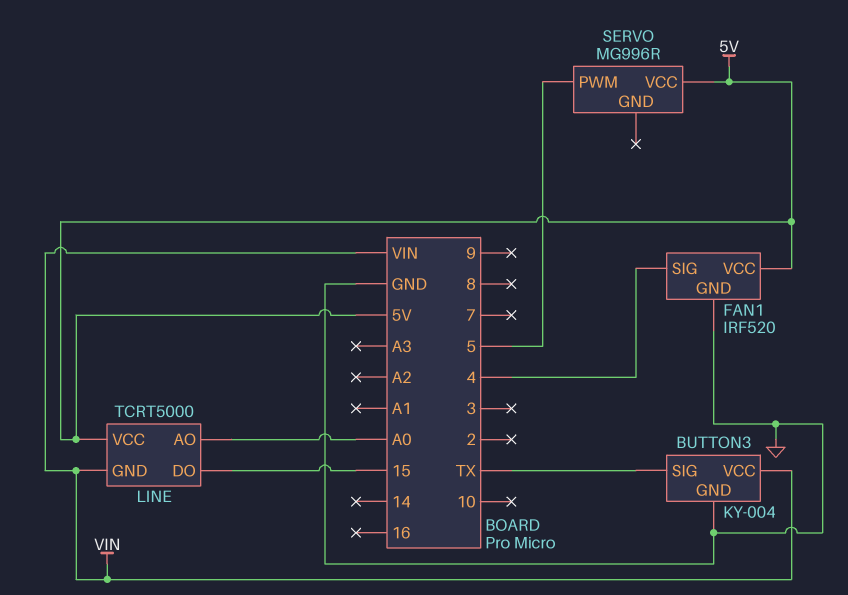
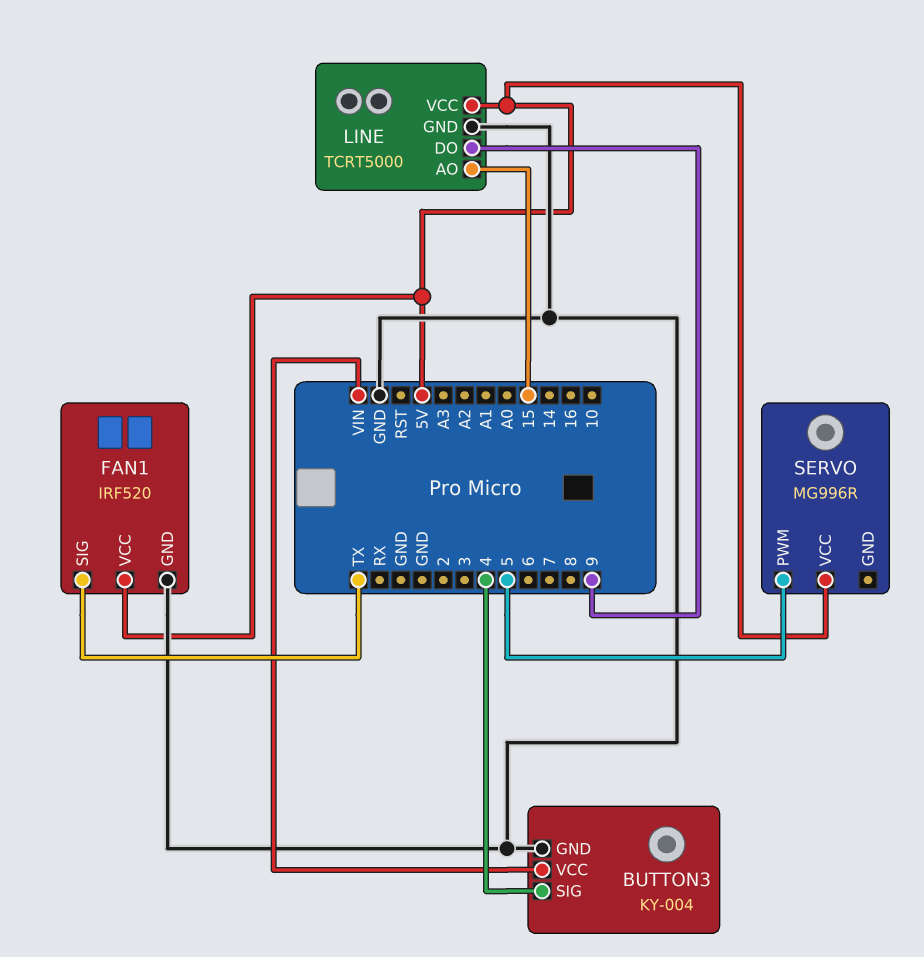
BUTTON3 pin SIG: TX -> 4
FAN1 pin SIG: 4 -> TX
LINE pin AO: A0 -> 15
LINE pin DO: 15 -> 9
LINE pin GND: VIN -> GND

